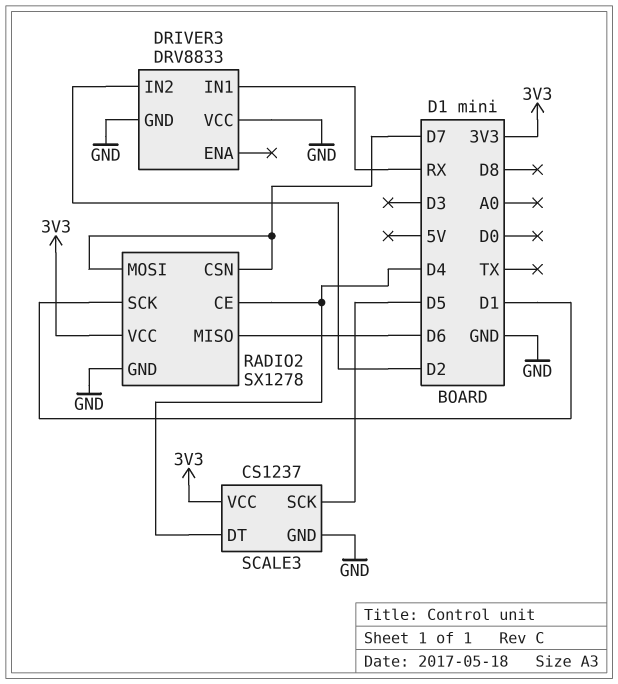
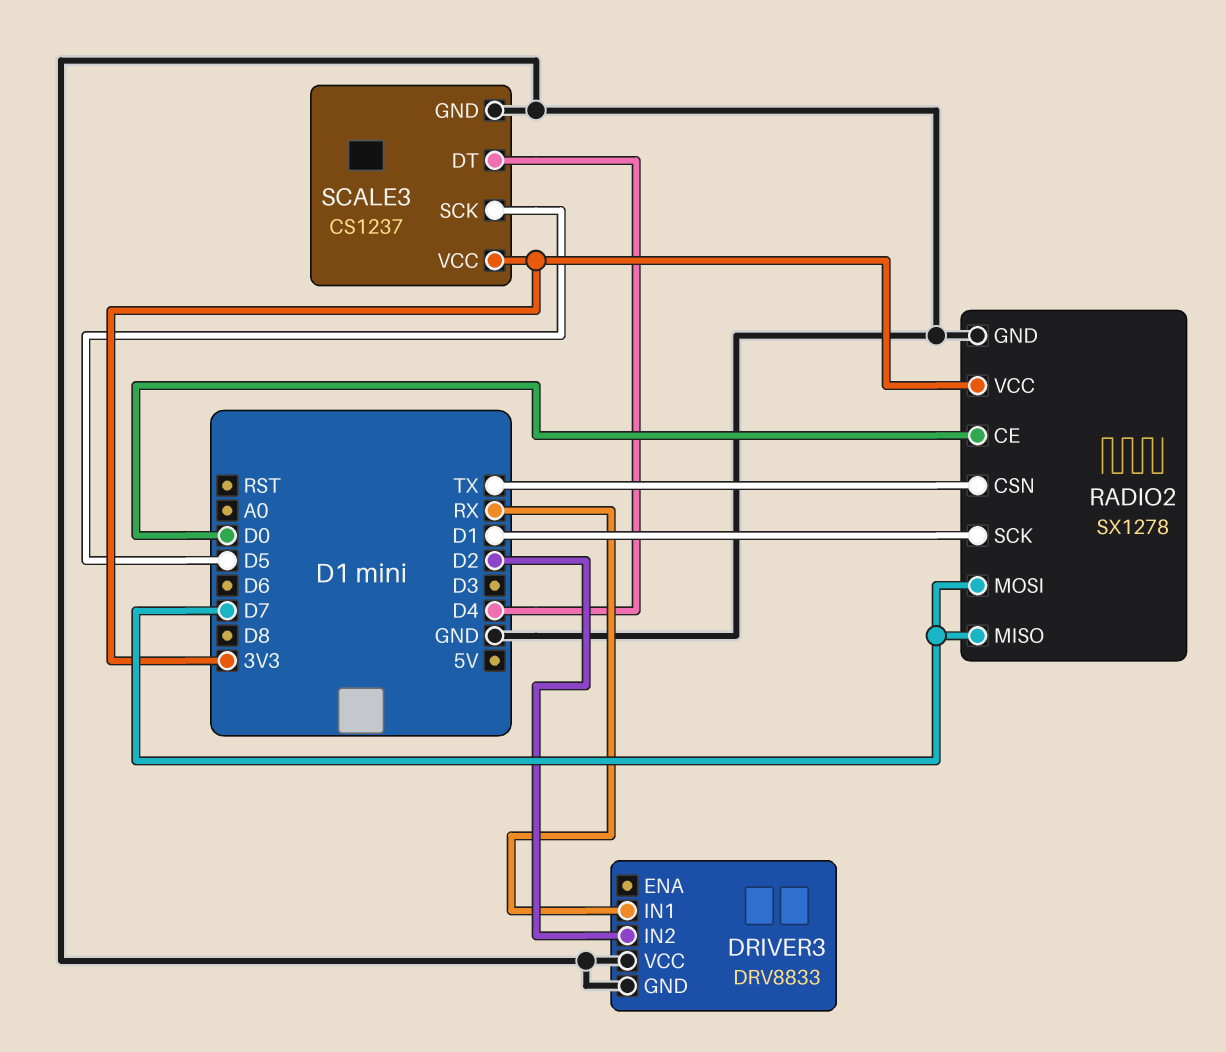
RADIO2 pin CE: D4 -> D0
RADIO2 pin CSN: D7 -> TX
RADIO2 pin MISO: D6 -> D7

